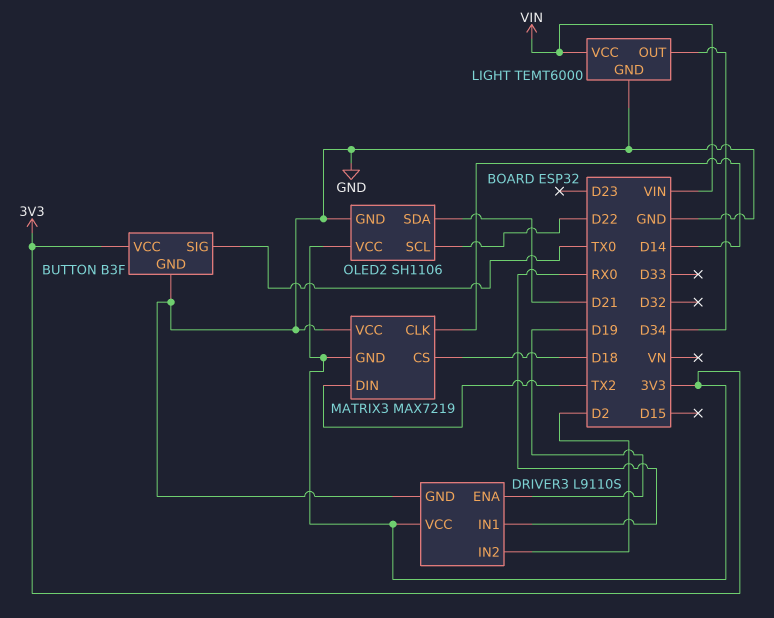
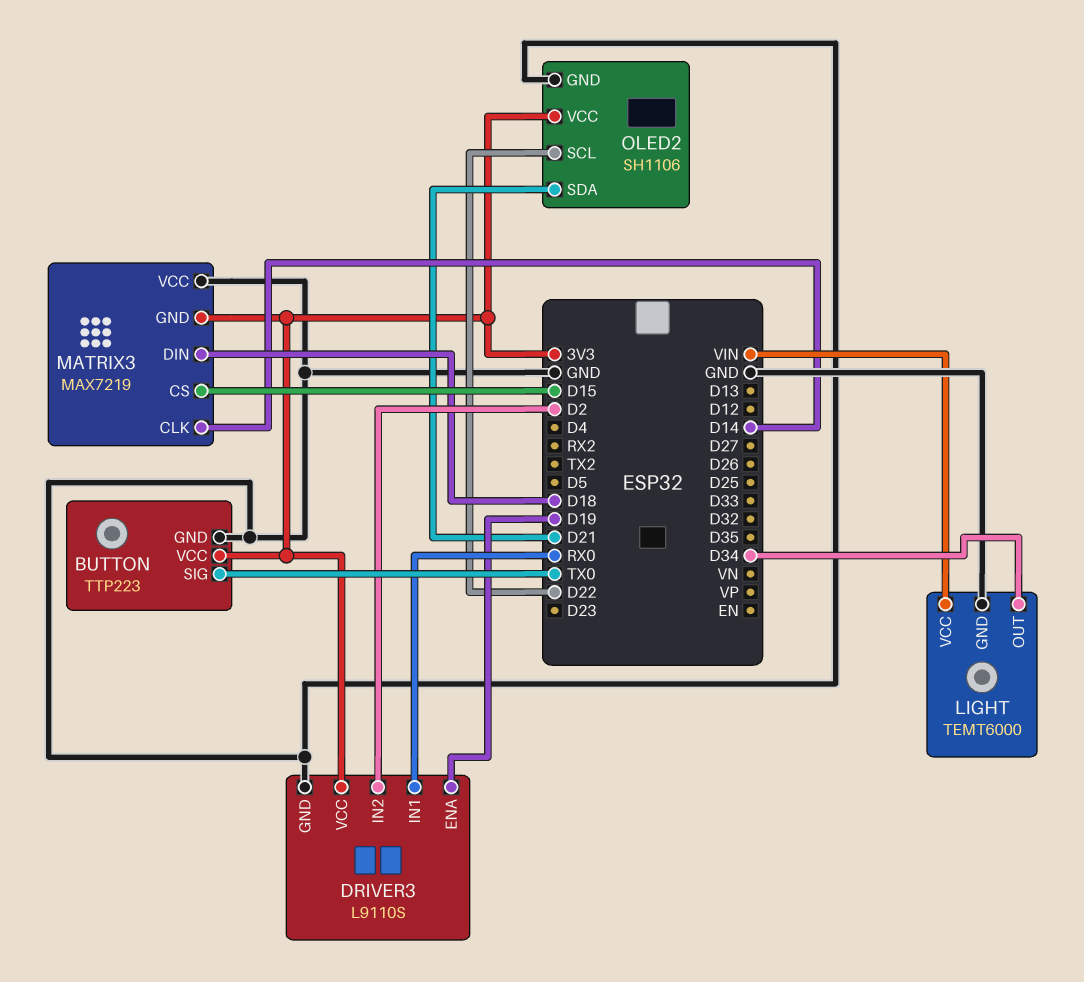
BUTTON: B3F -> TTP223
MATRIX3 pin CS: D18 -> D15
MATRIX3 pin DIN: TX2 -> D18

